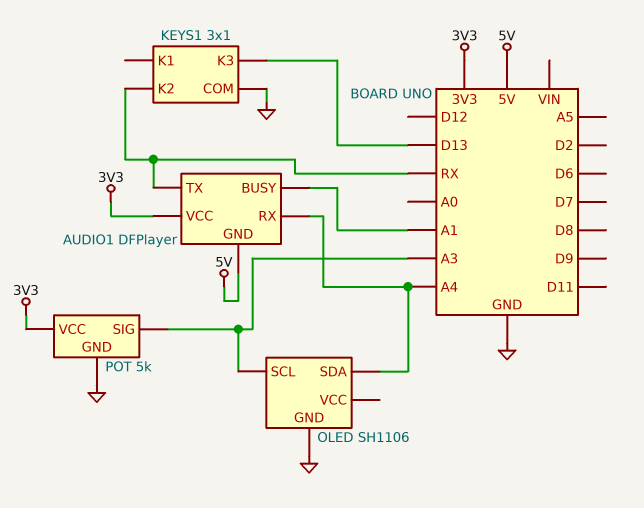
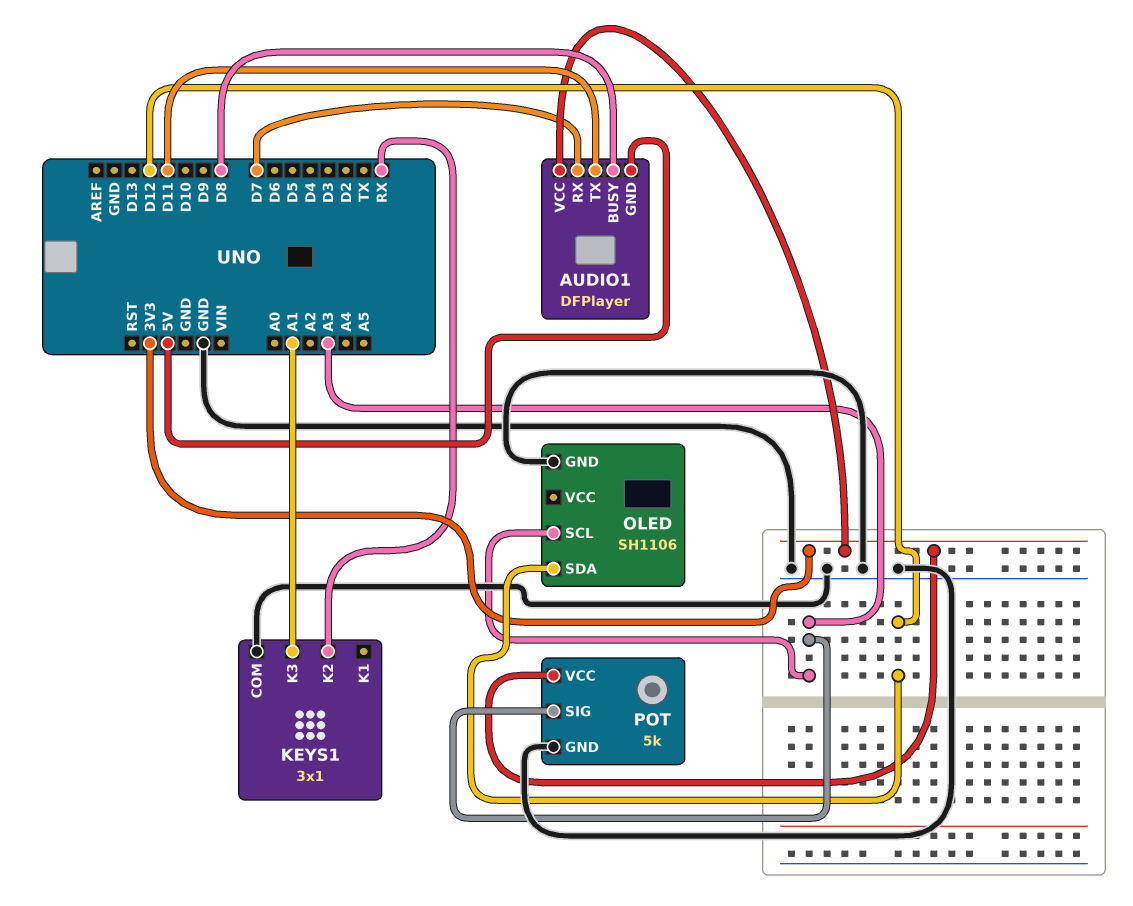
AUDIO1 pin BUSY: A1 -> D8
AUDIO1 pin RX: A4 -> D7
AUDIO1 pin TX: RX -> D11
KEYS1 pin K3: D13 -> A1
OLED pin SDA: A4 -> D12

